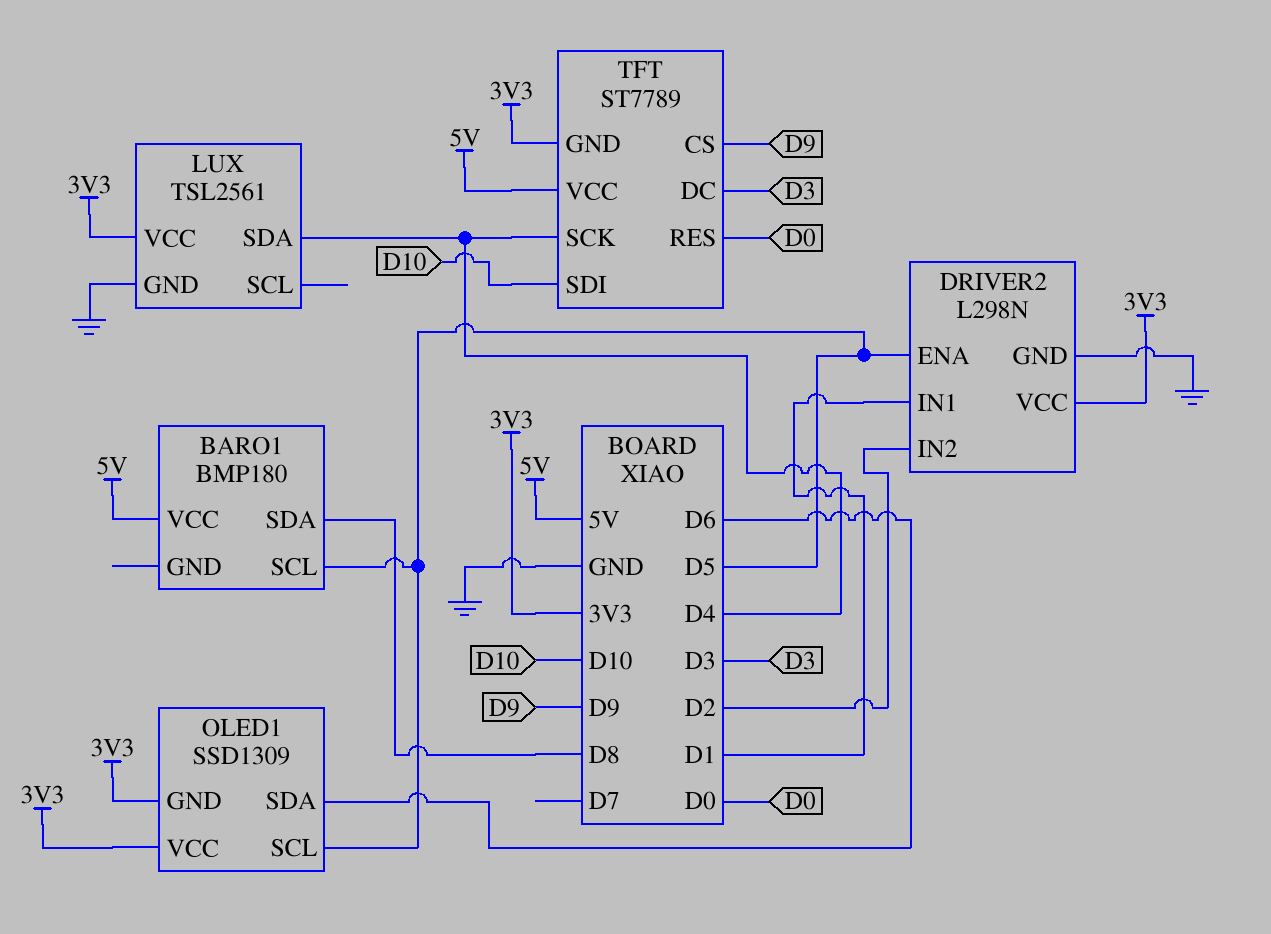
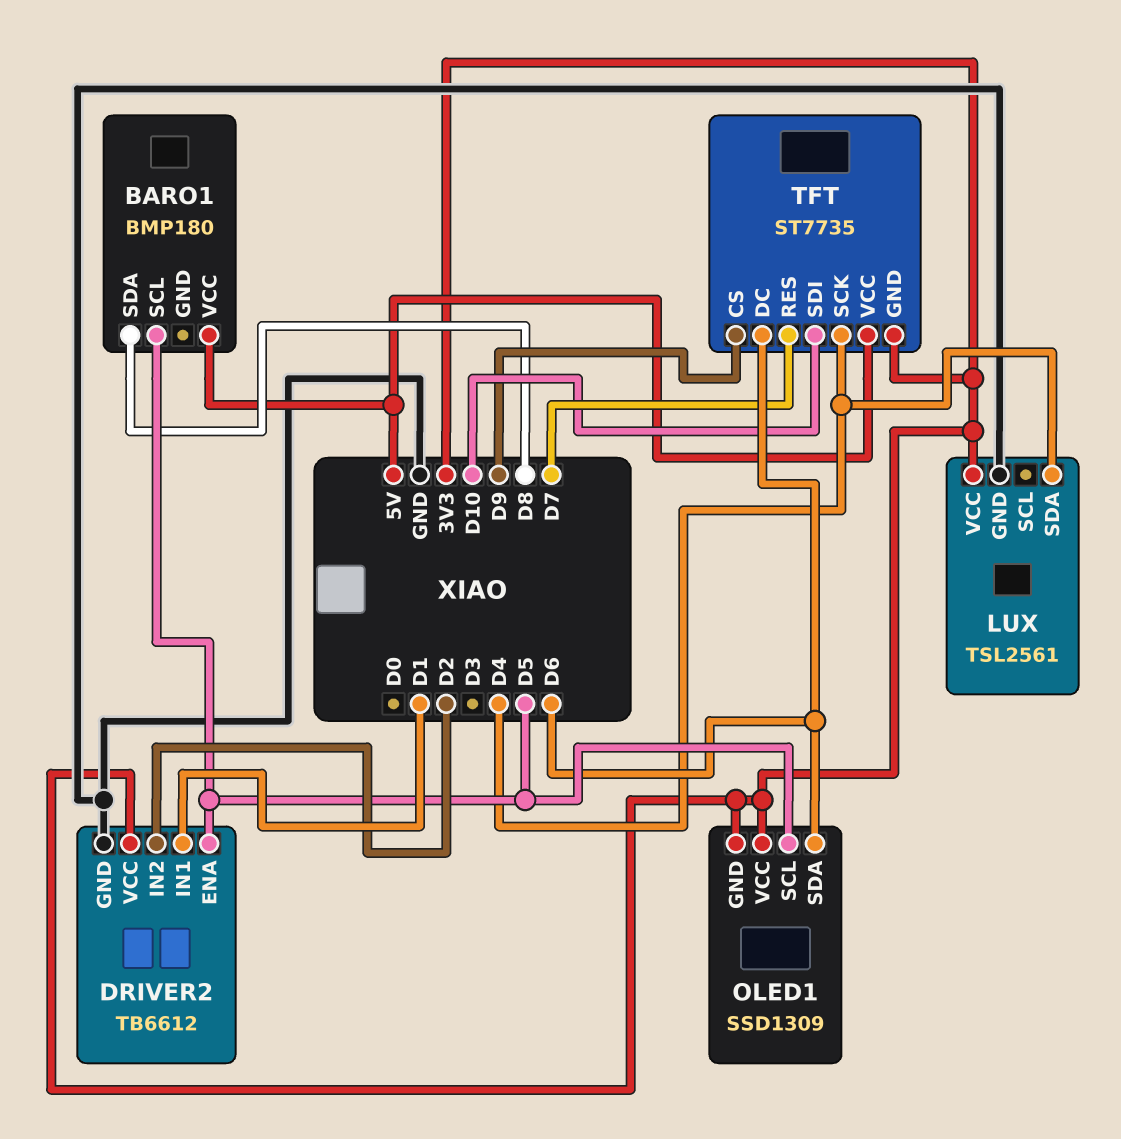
DRIVER2: L298N -> TB6612
TFT: ST7789 -> ST7735
TFT pin DC: D3 -> D6
TFT pin RES: D0 -> D7

